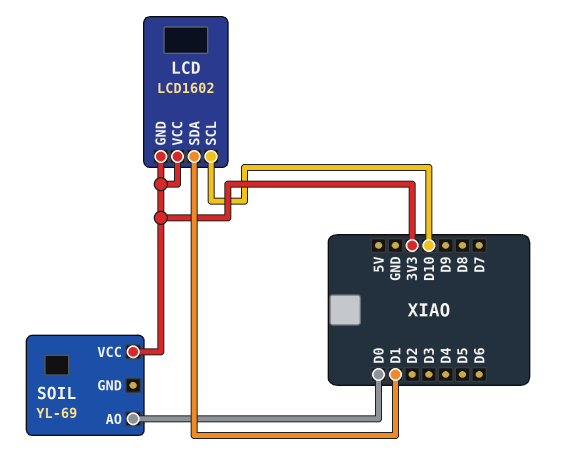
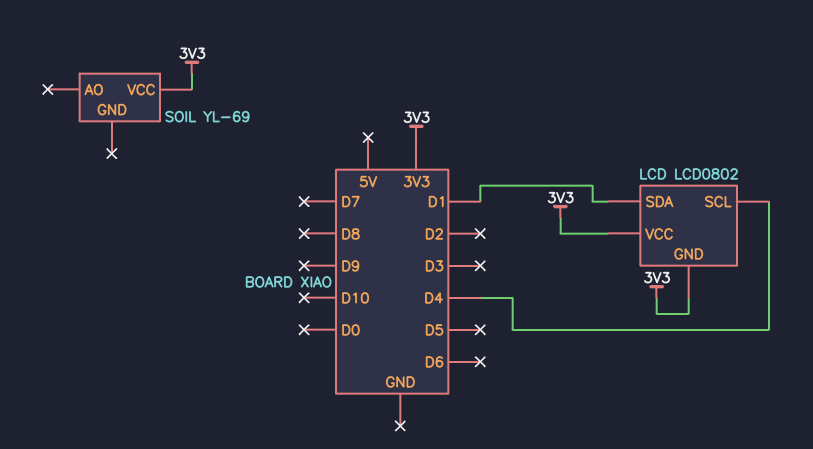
LCD: LCD1602 -> LCD0802
LCD pin SCL: D10 -> D4
SOIL pin AO: D0 -> none

